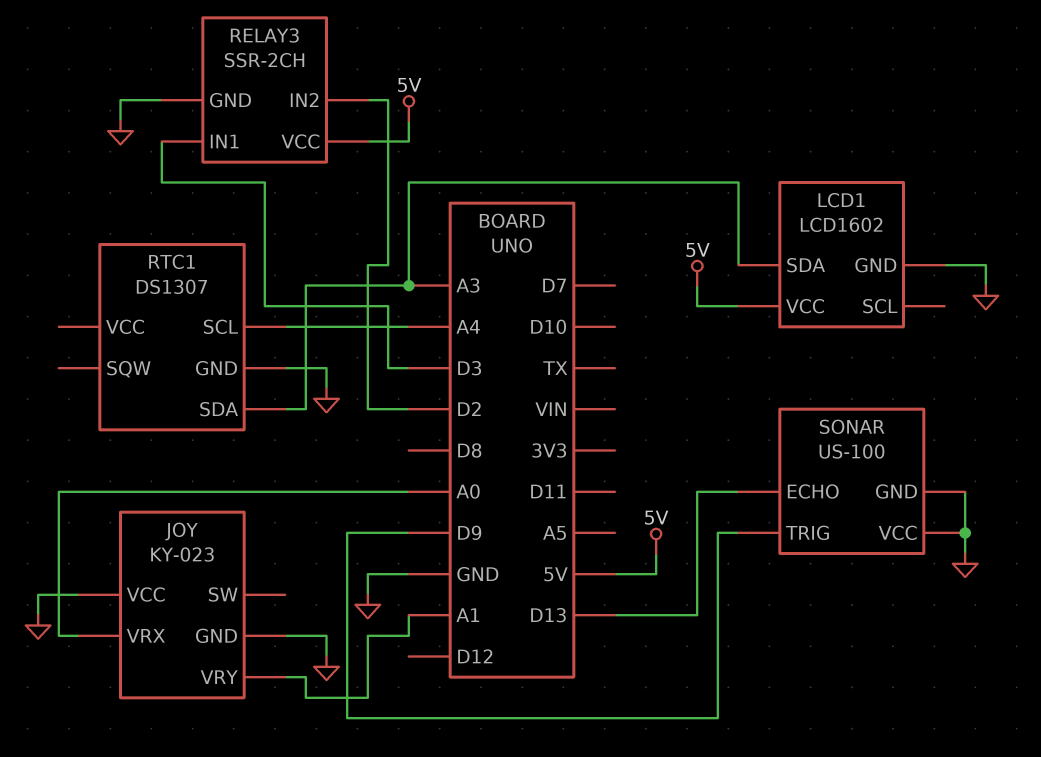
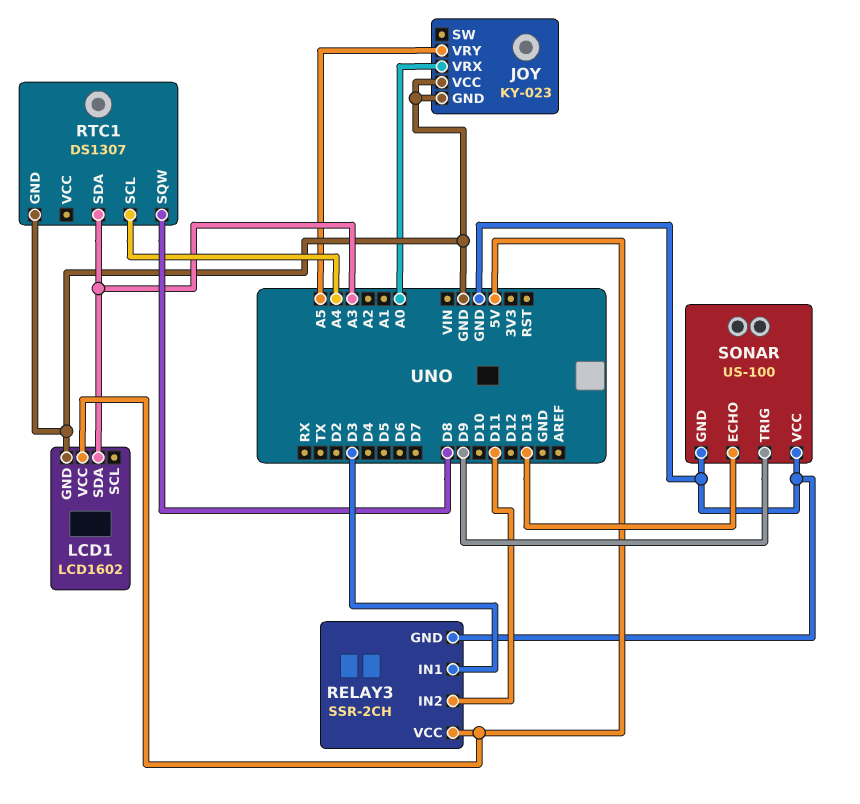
JOY pin VRY: A1 -> A5
RELAY3 pin IN2: D2 -> D11
RTC1 pin SQW: none -> D8

